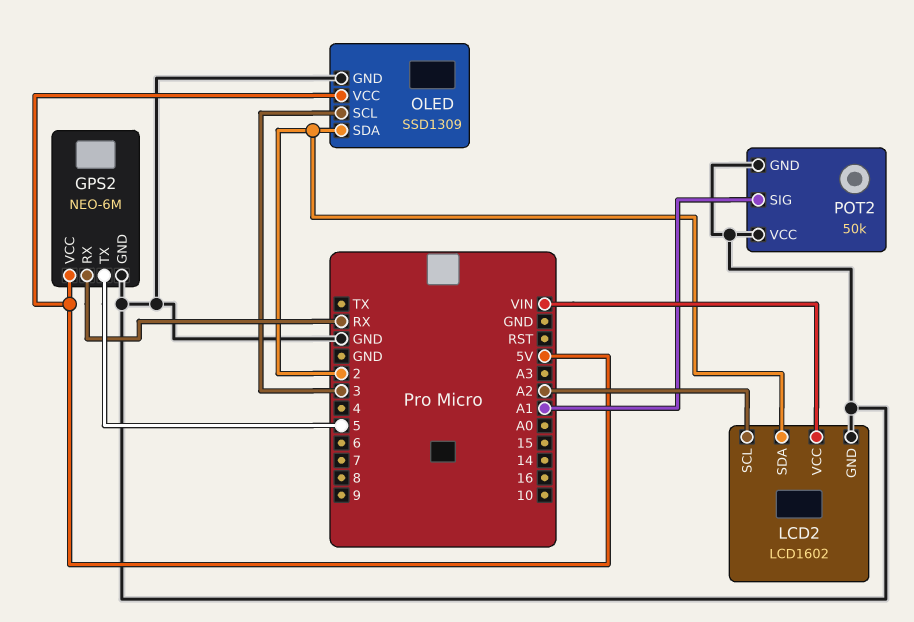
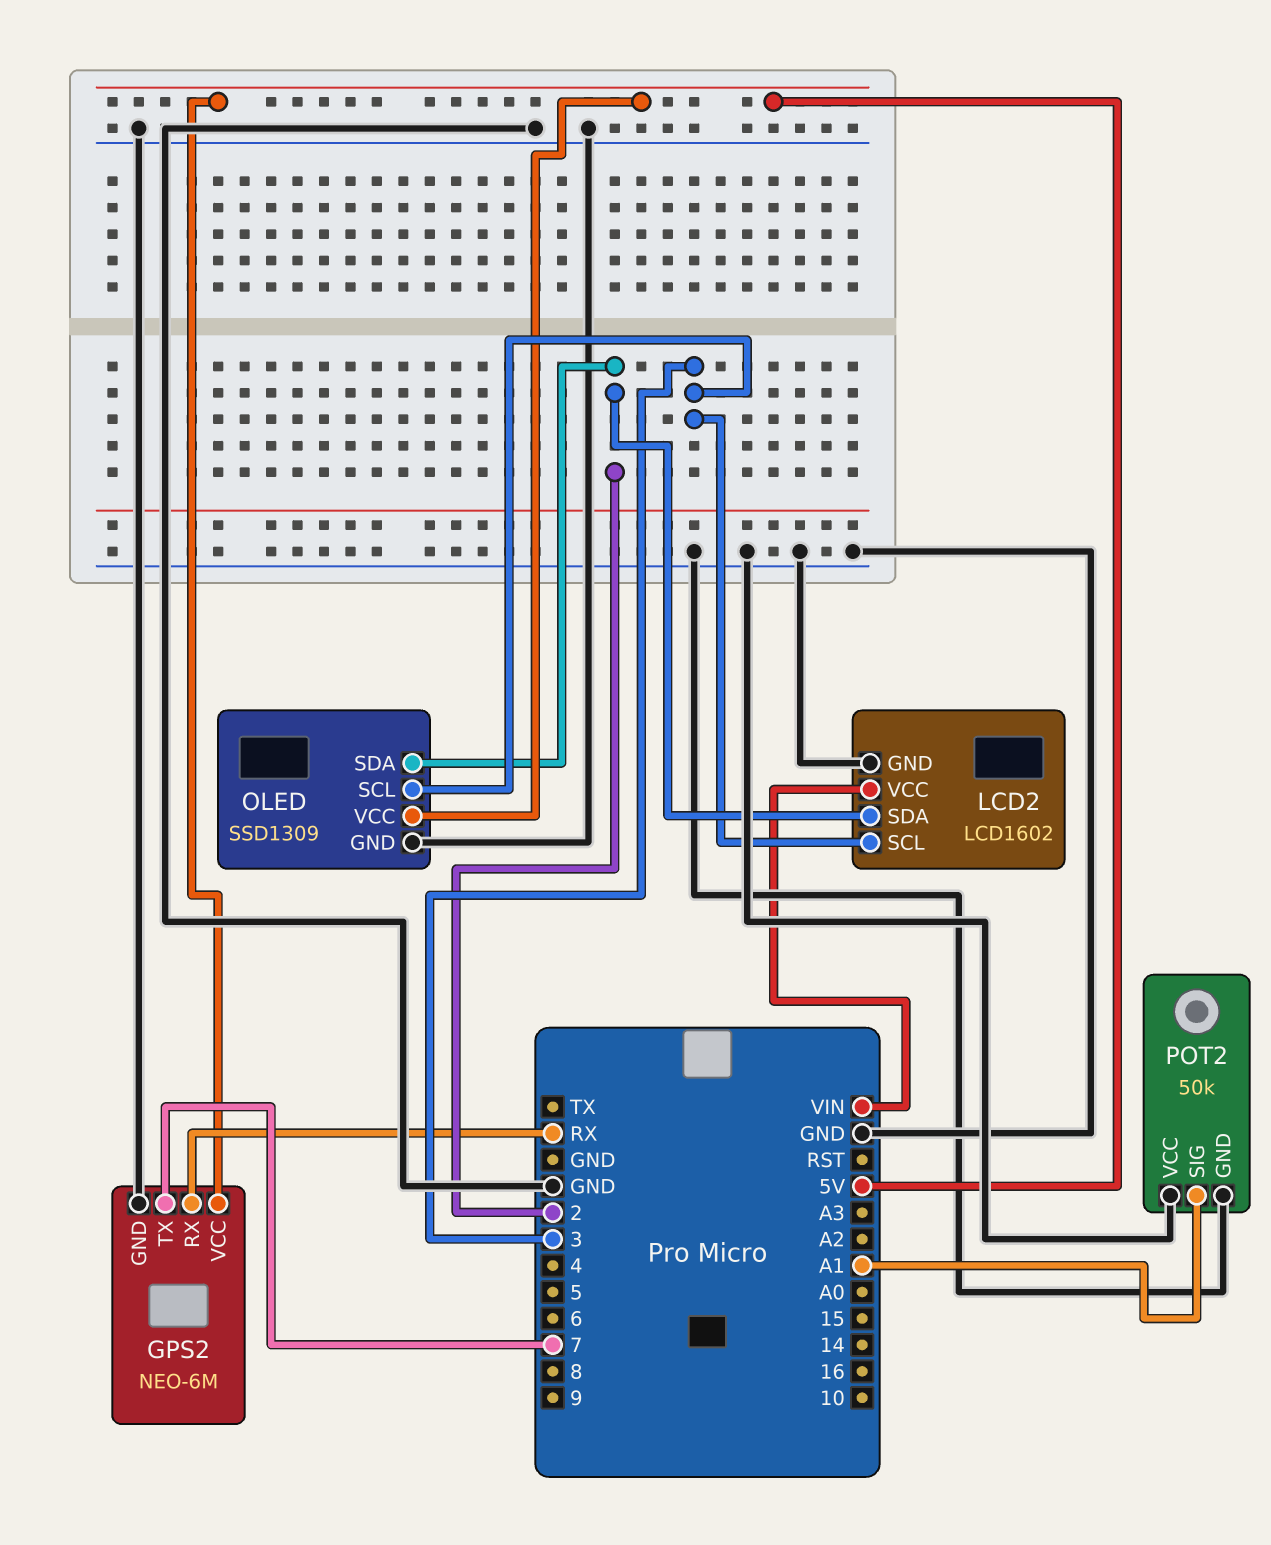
GPS2 pin TX: 5 -> 7
LCD2 pin SCL: A2 -> 3

